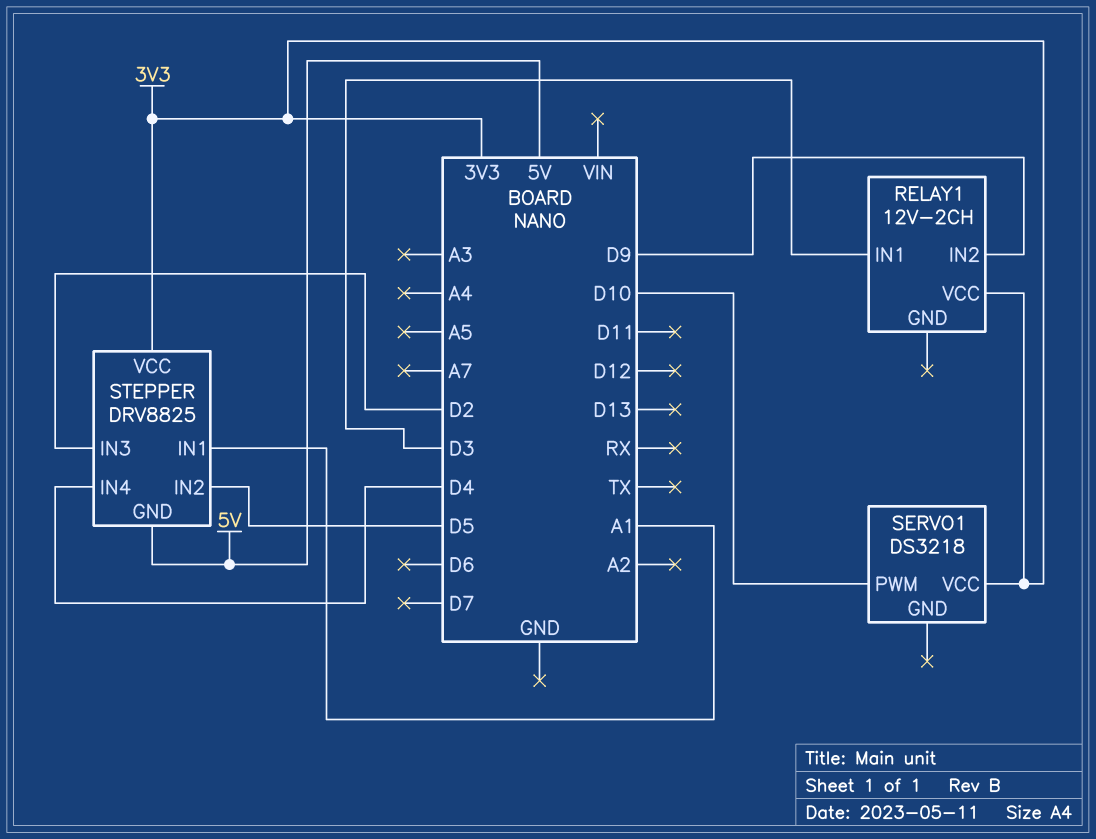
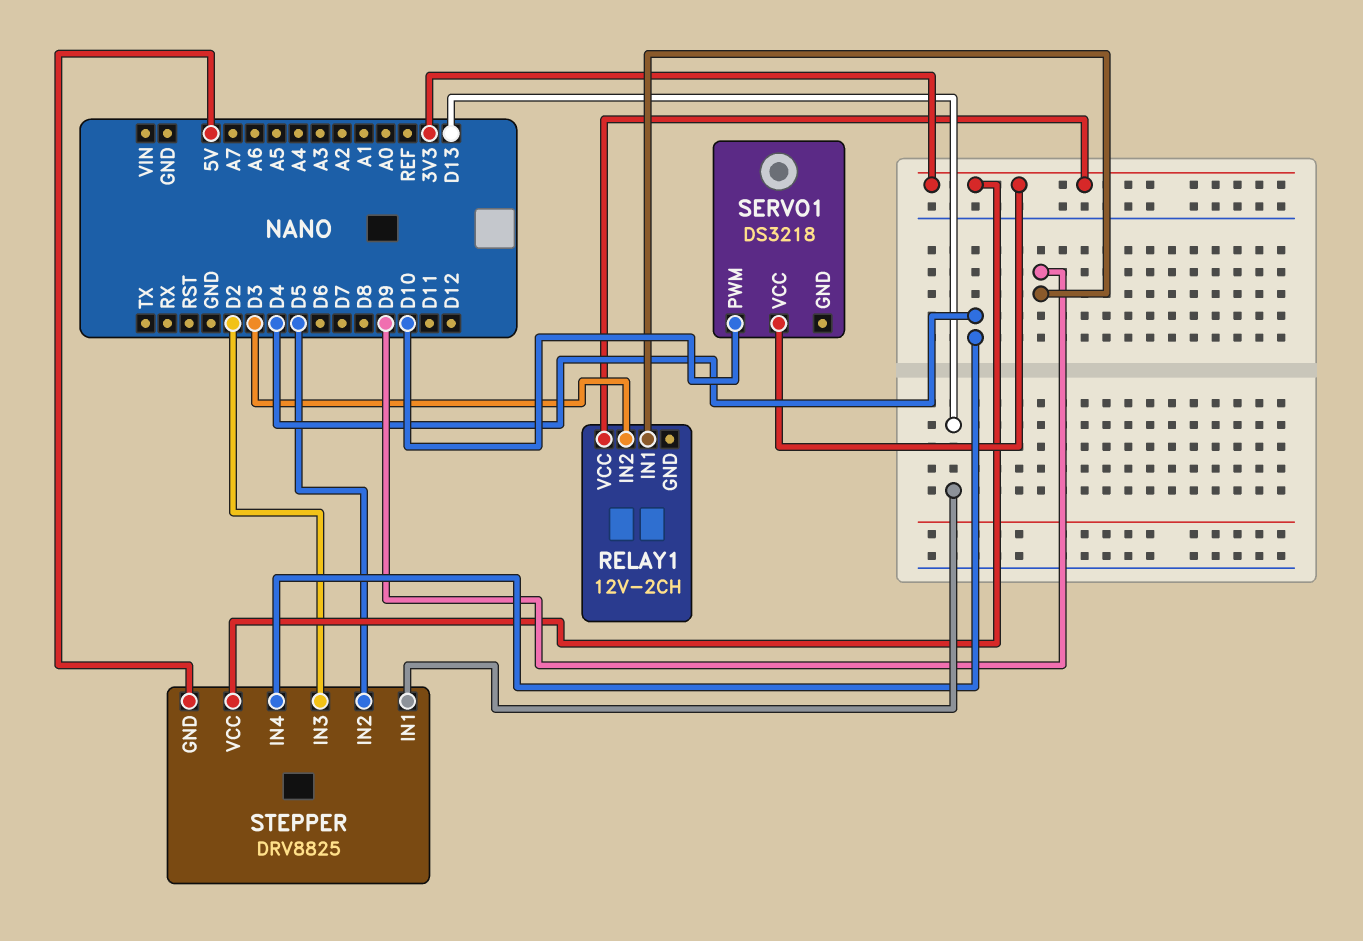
RELAY1 pin IN1: D3 -> D9
RELAY1 pin IN2: D9 -> D3
STEPPER pin IN1: A1 -> D13

